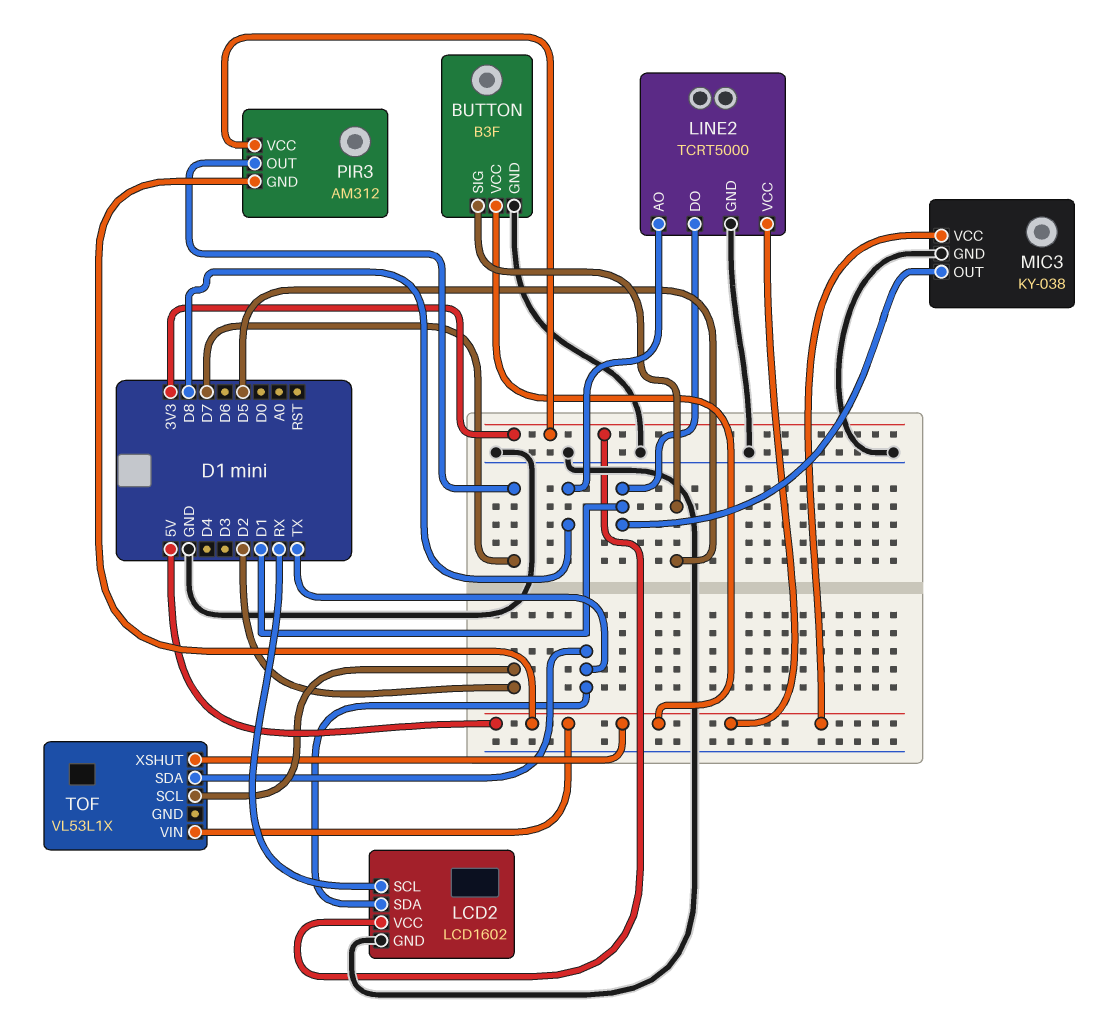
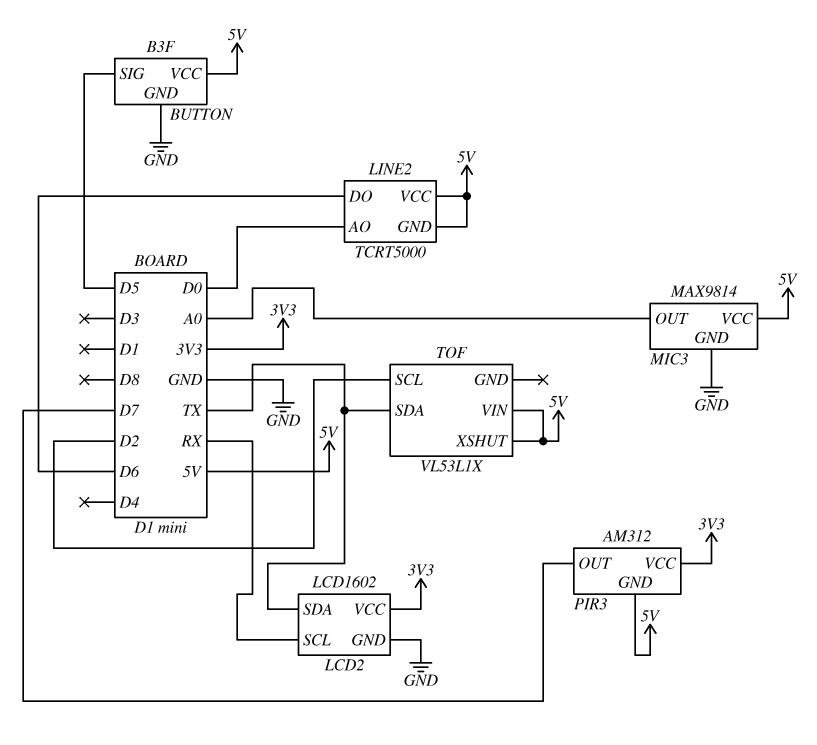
LINE2 pin AO: D8 -> D0
LINE2 pin DO: D1 -> D6
LINE2 pin GND: GND -> 5V
MIC3: KY-038 -> MAX9814
MIC3 pin OUT: D1 -> A0

